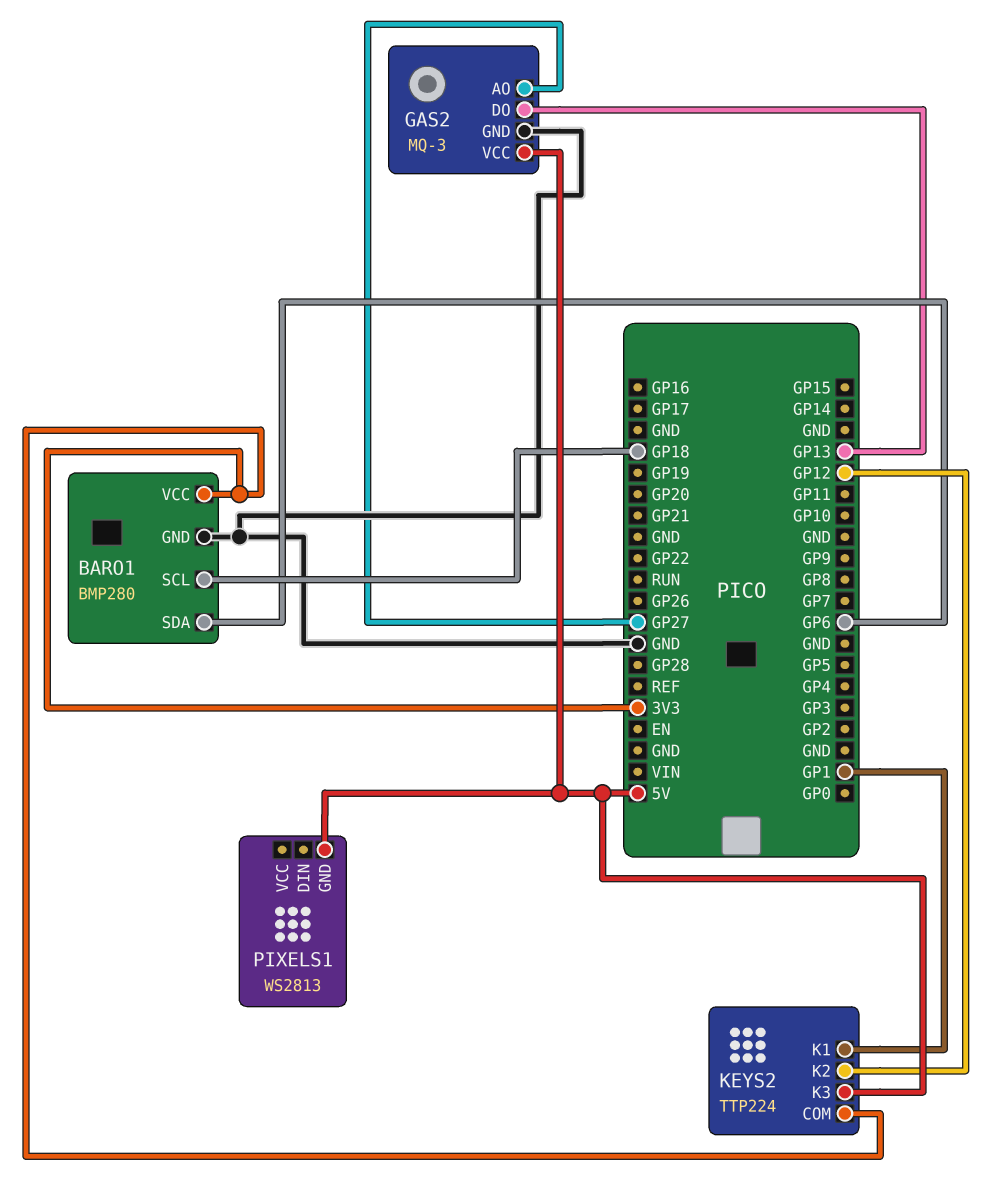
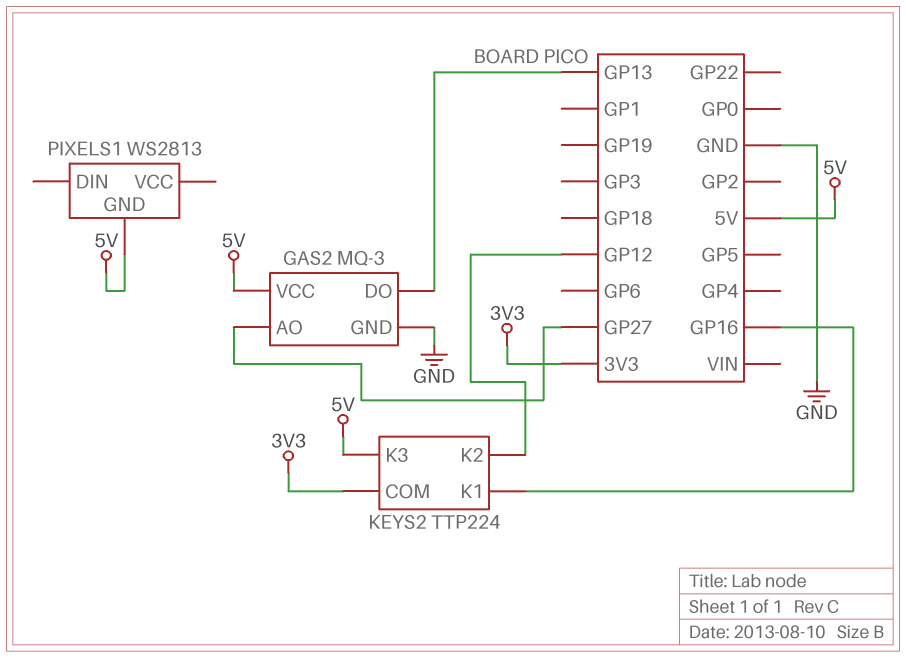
BARO1: BMP280 -> none
BARO1 pin GND: GND -> none
BARO1 pin SCL: GP18 -> none
BARO1 pin SDA: GP6 -> none
BARO1 pin VCC: 3V3 -> none
KEYS2 pin K1: GP1 -> GP16

